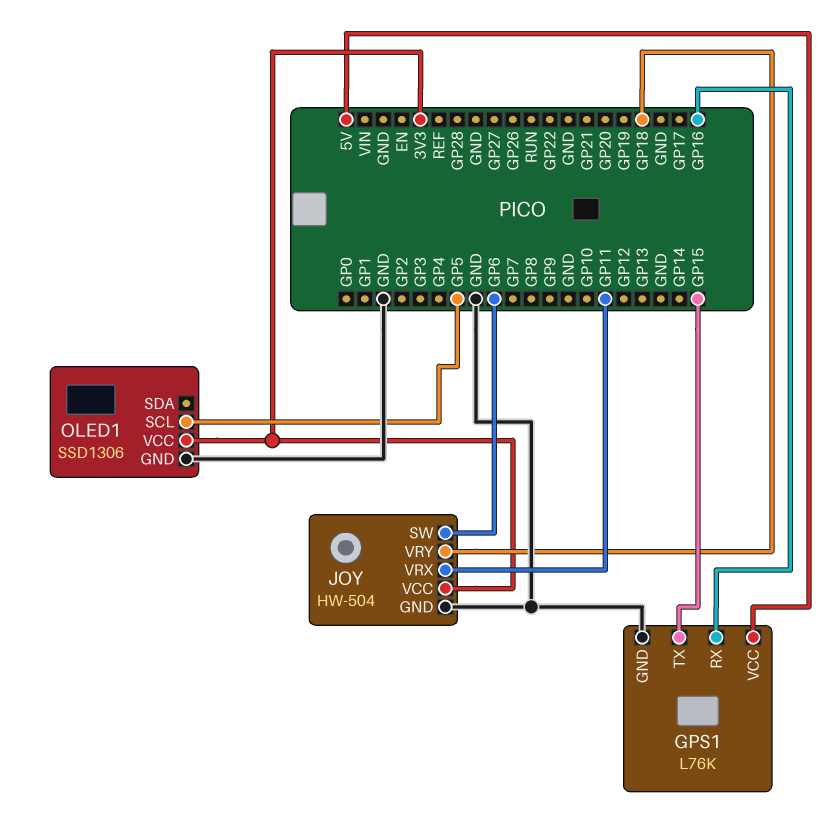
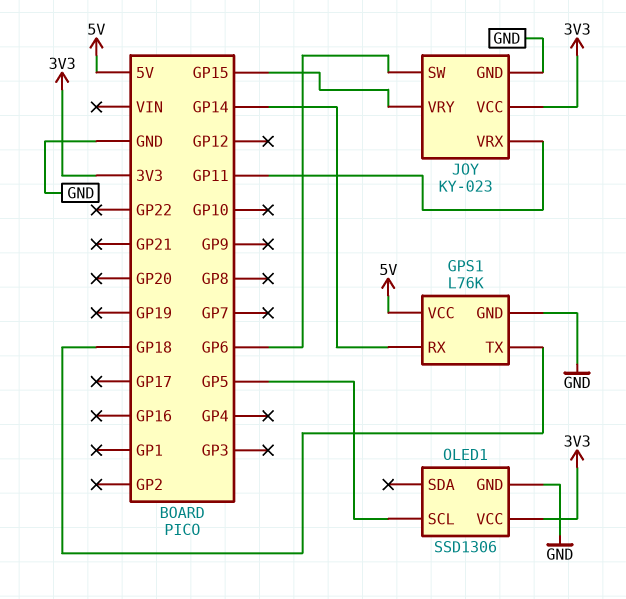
GPS1 pin RX: GP16 -> GP14
GPS1 pin TX: GP15 -> GP18
JOY: HW-504 -> KY-023
JOY pin VRY: GP18 -> GP15

